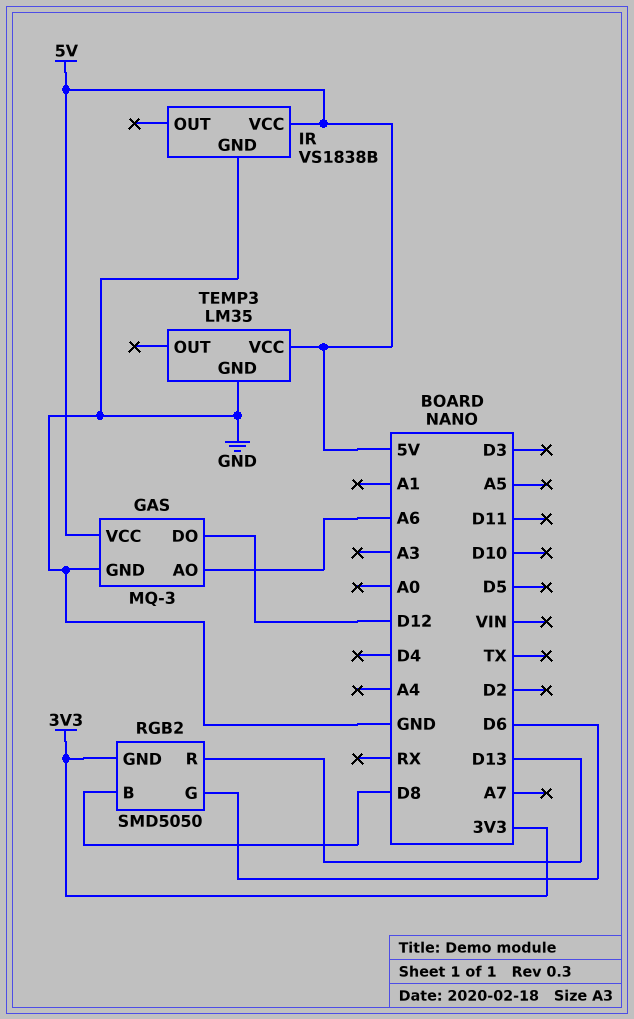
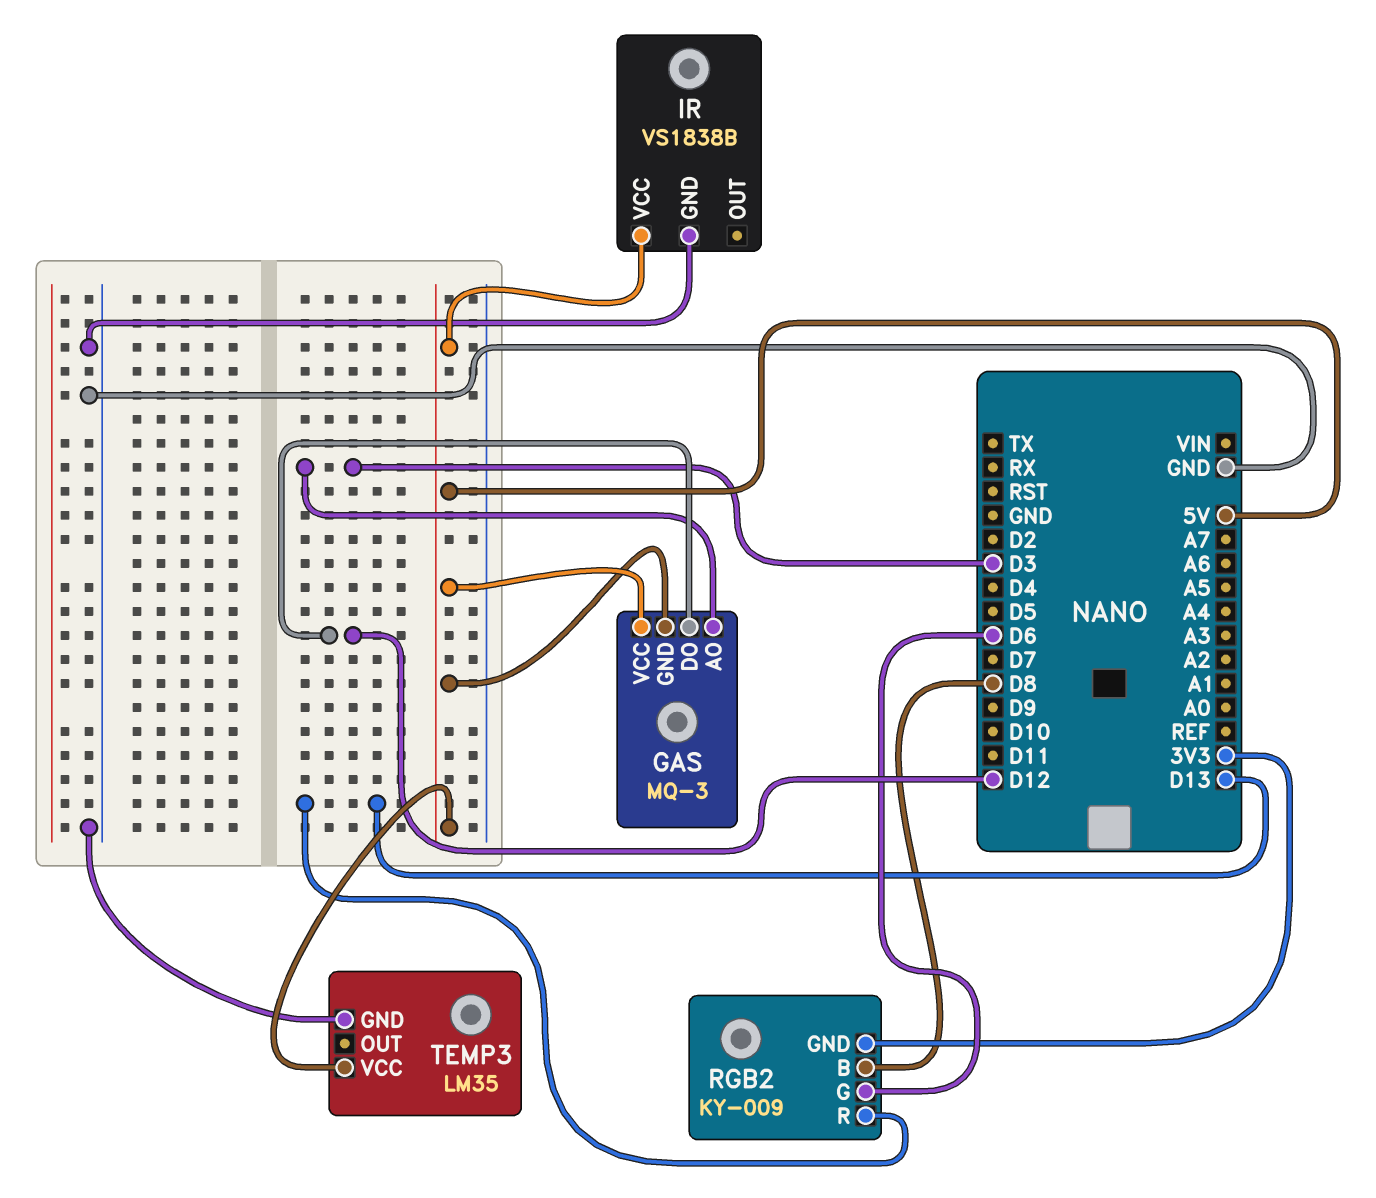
GAS pin AO: A6 -> D3
GAS pin GND: GND -> 5V
RGB2: SMD5050 -> KY-009

